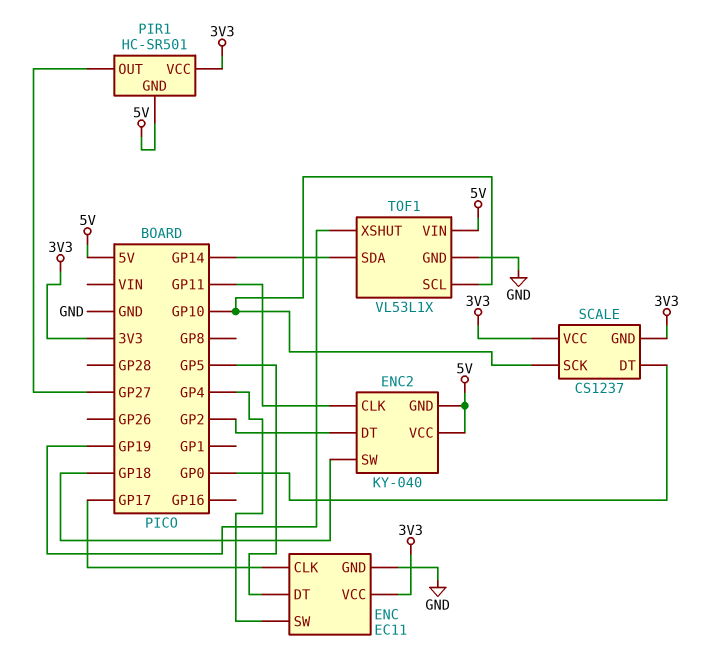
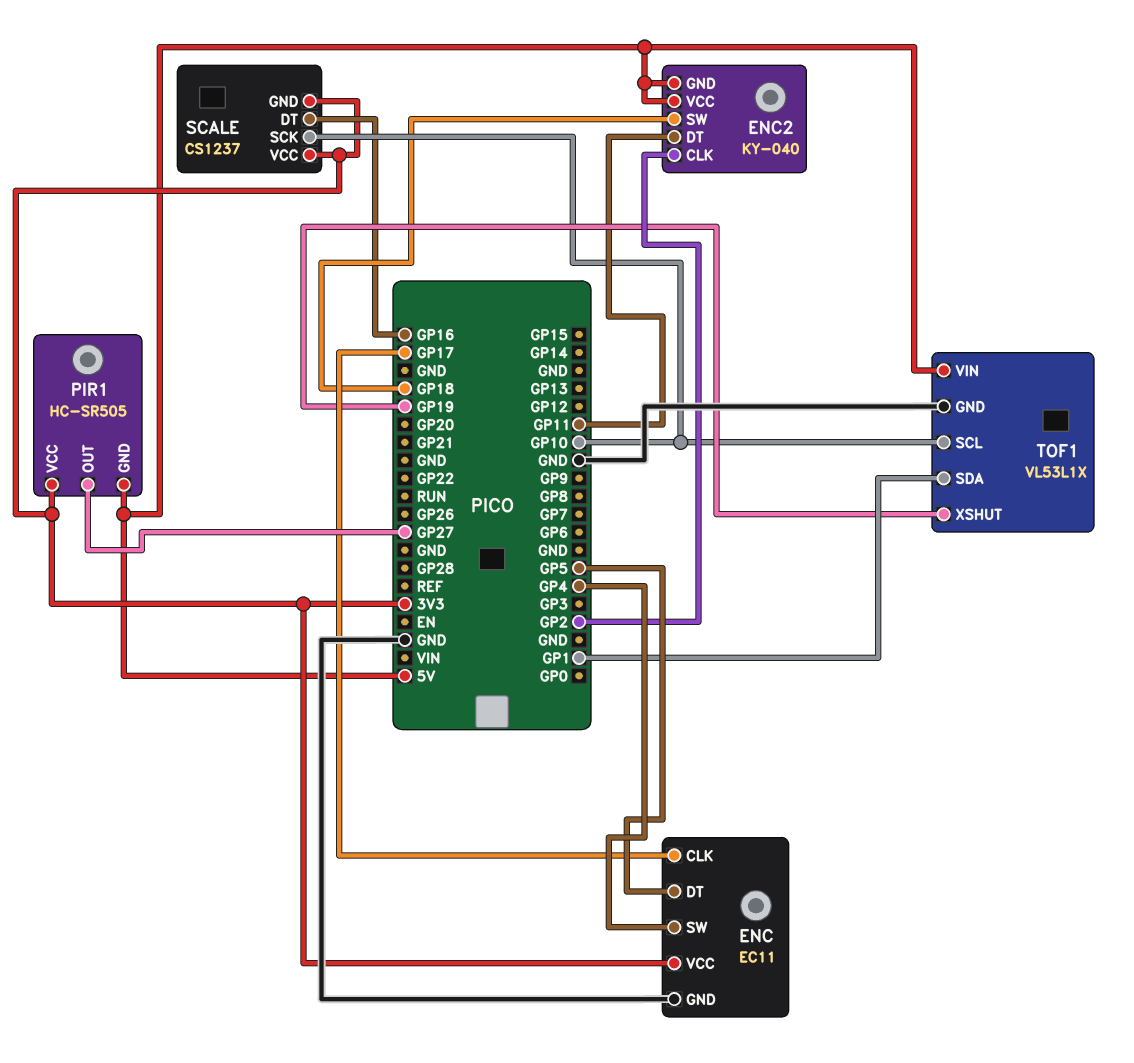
ENC2 pin CLK: GP11 -> GP2
ENC2 pin DT: GP2 -> GP11
PIR1: HC-SR501 -> HC-SR505
SCALE pin DT: GP0 -> GP16
TOF1 pin SDA: GP14 -> GP1

